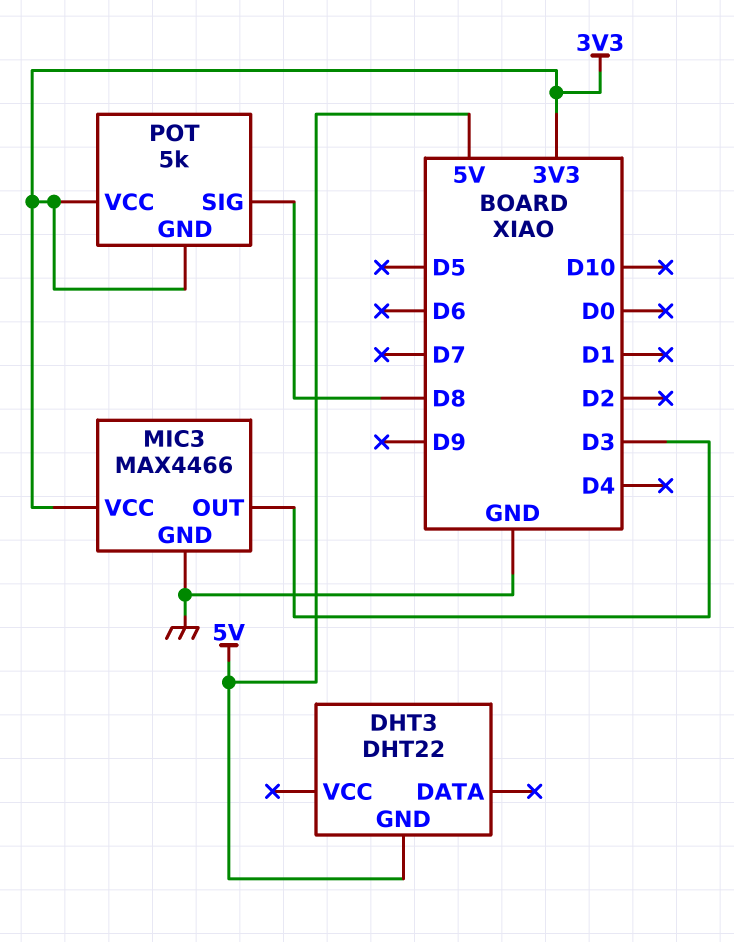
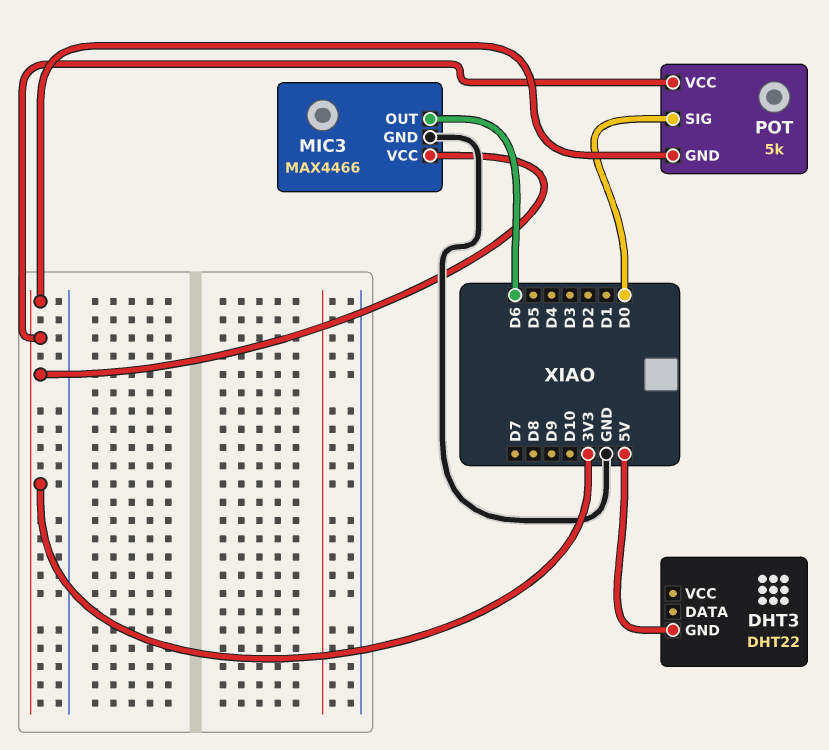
MIC3 pin OUT: D3 -> D6
POT pin SIG: D8 -> D0

